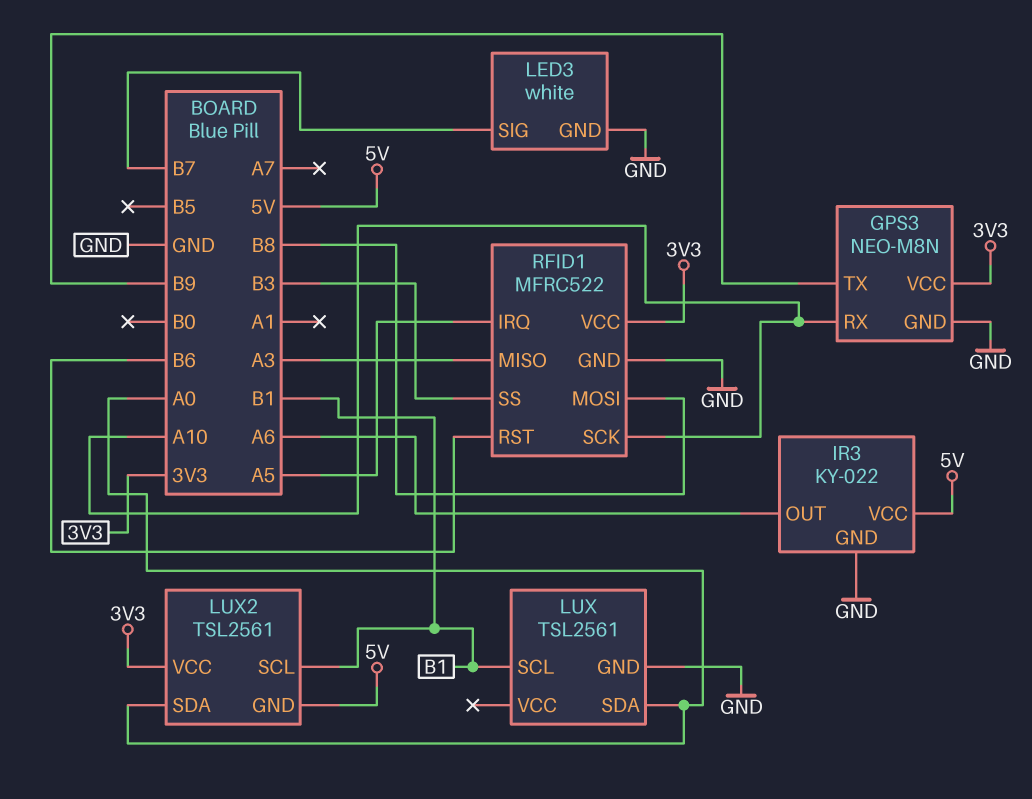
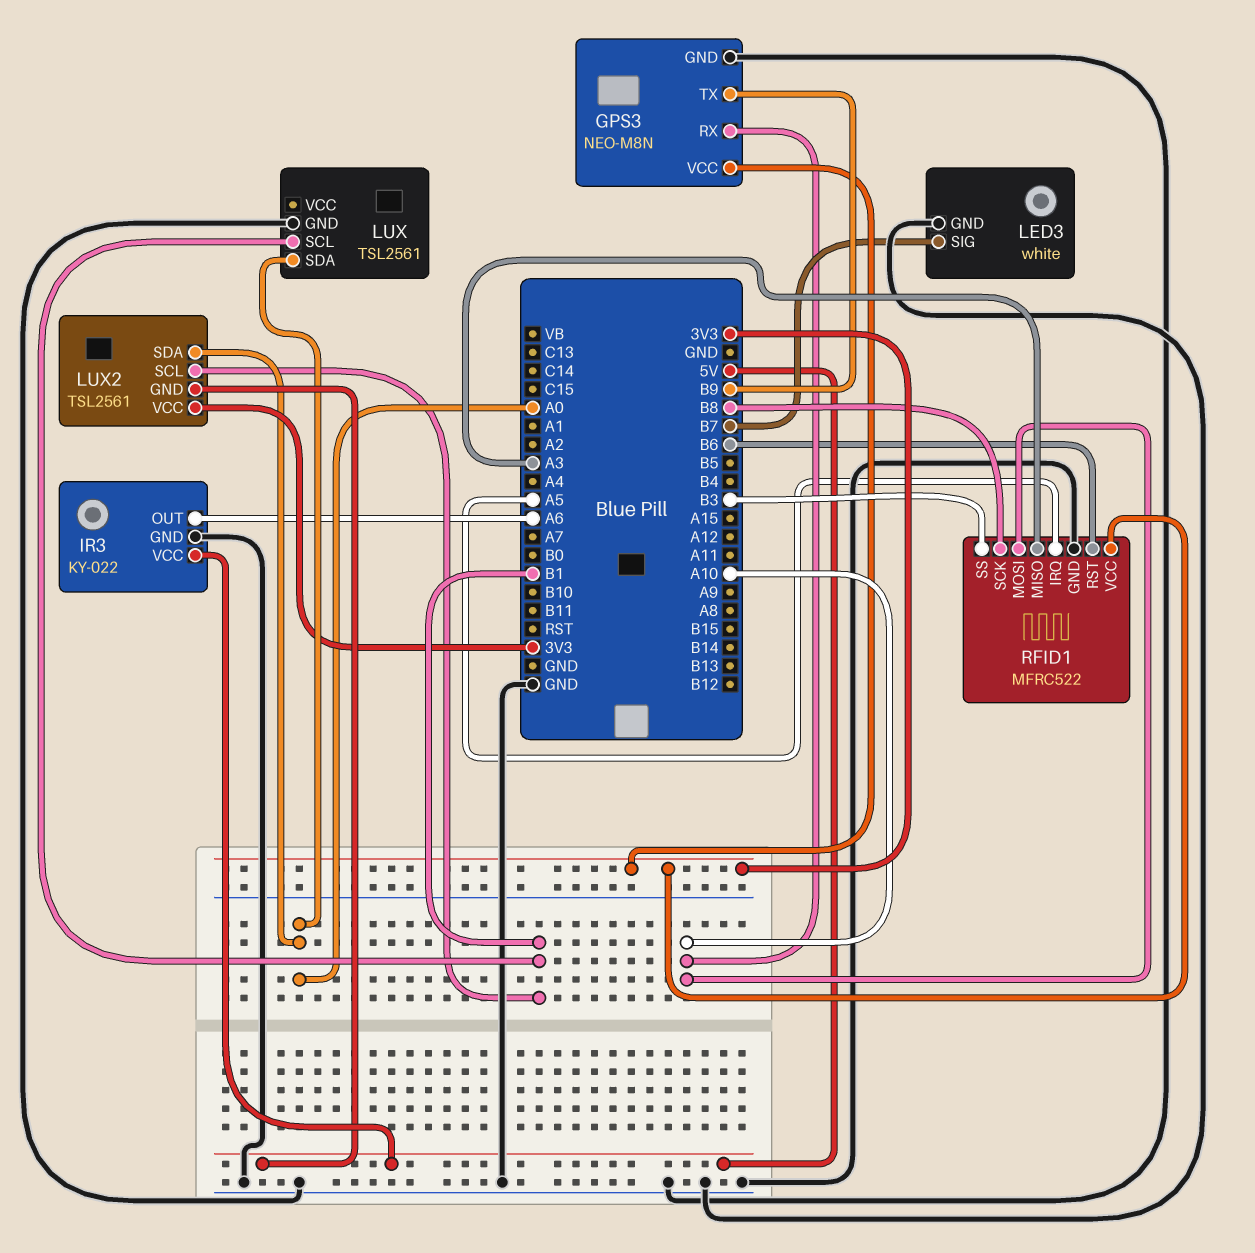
RFID1 pin MOSI: B8 -> A10
RFID1 pin SCK: A10 -> B8

